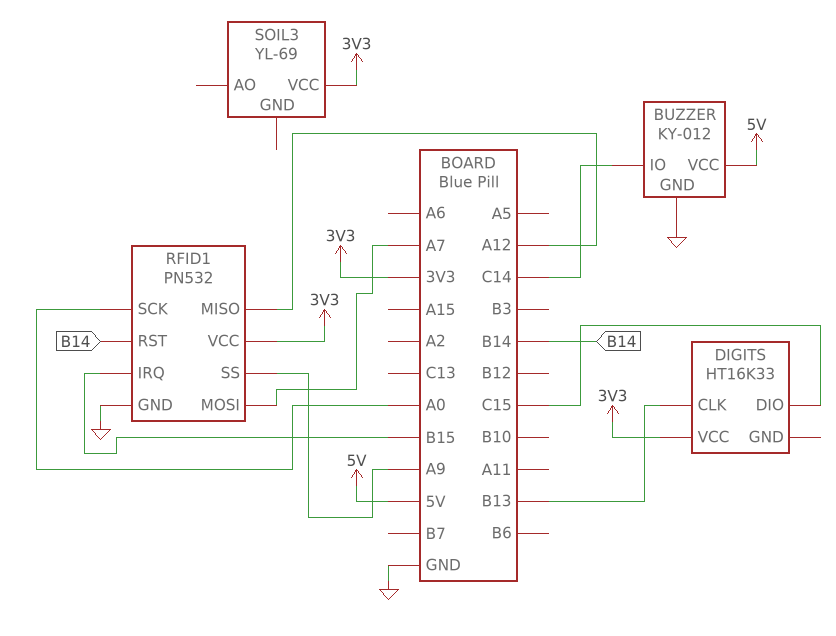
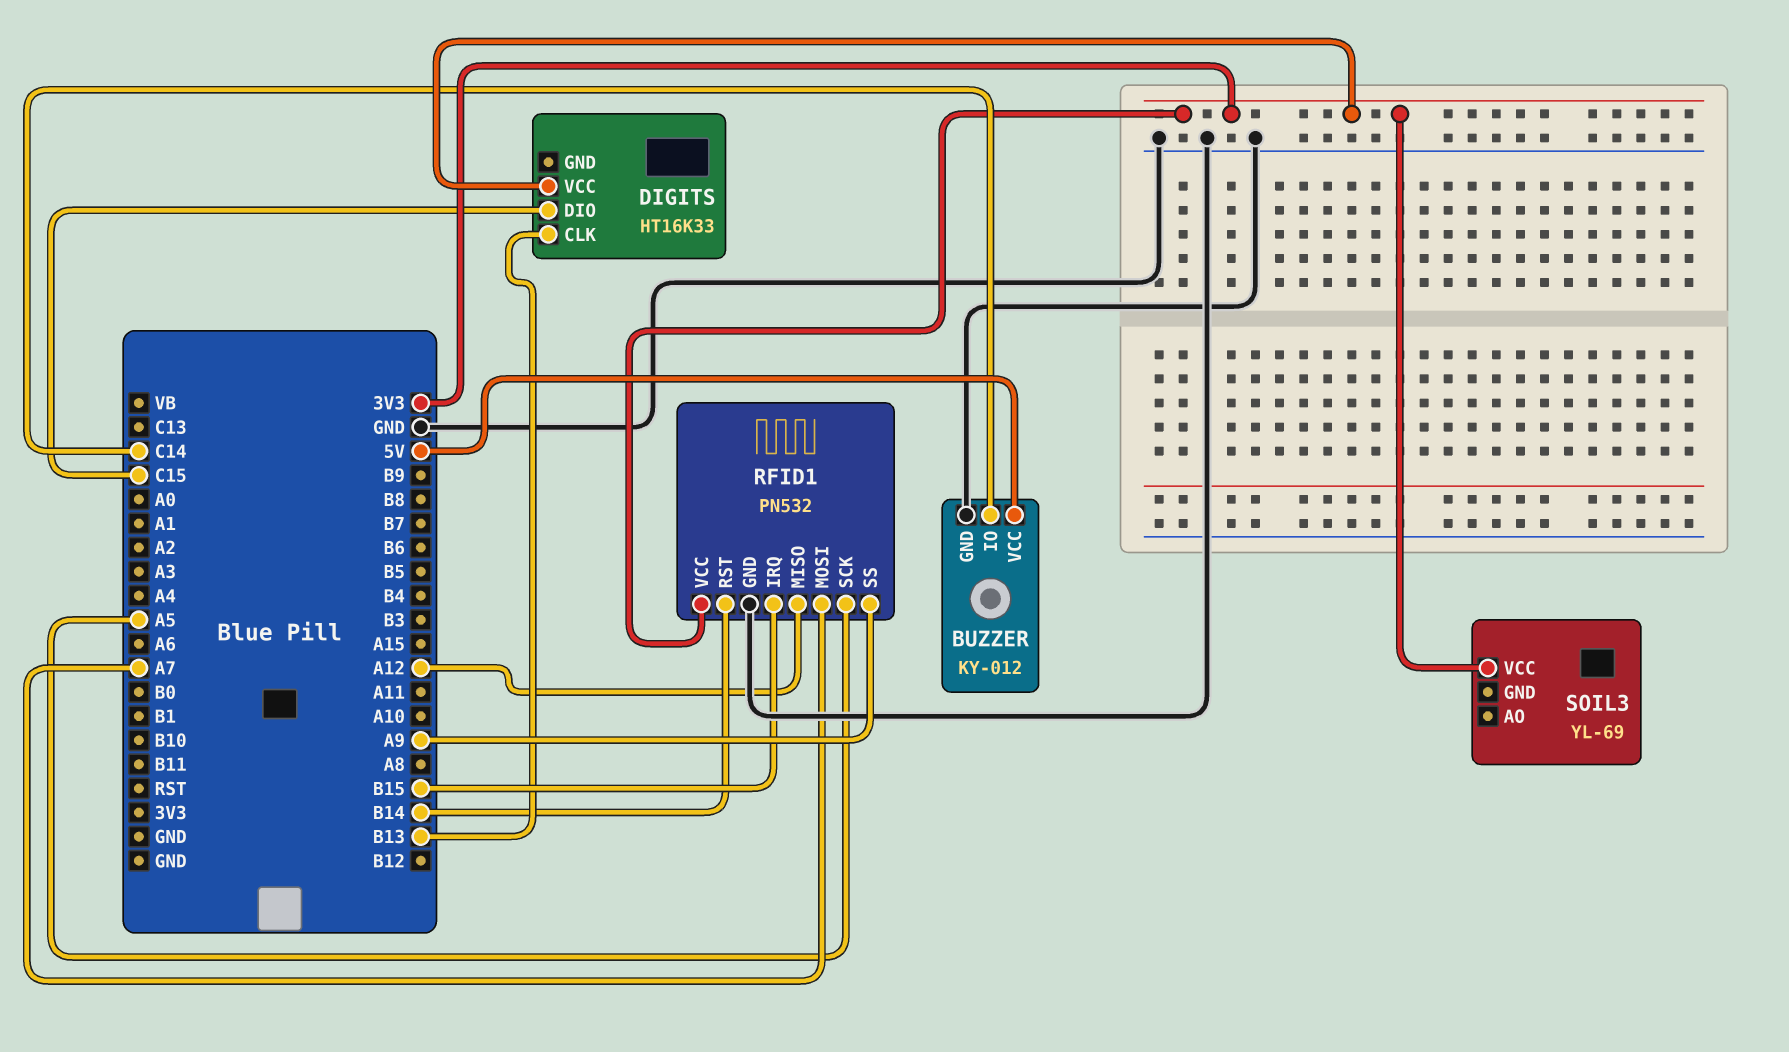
RFID1 pin SCK: A0 -> A5

